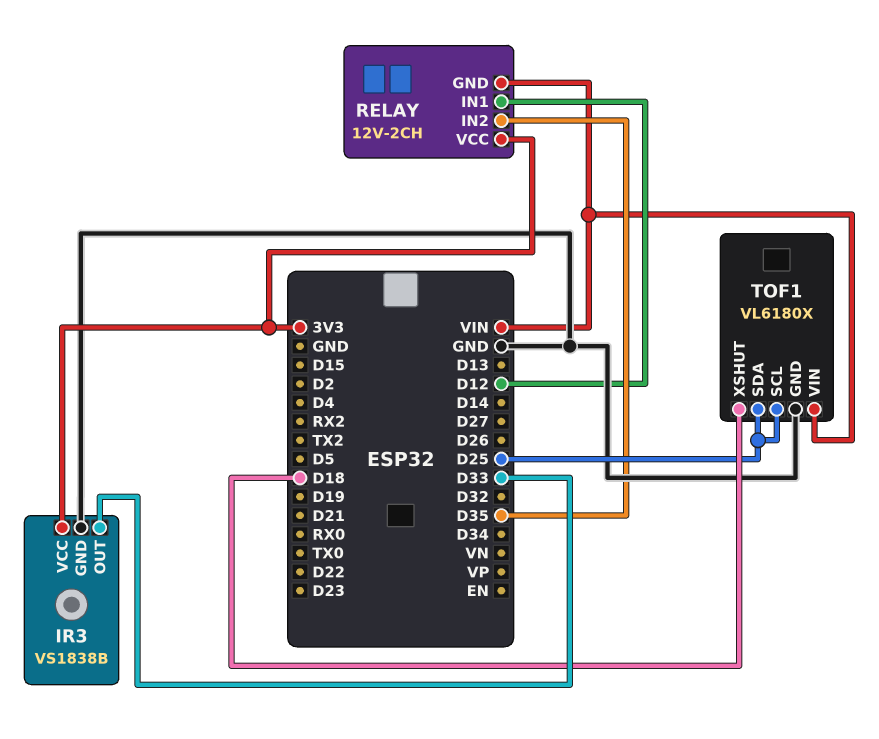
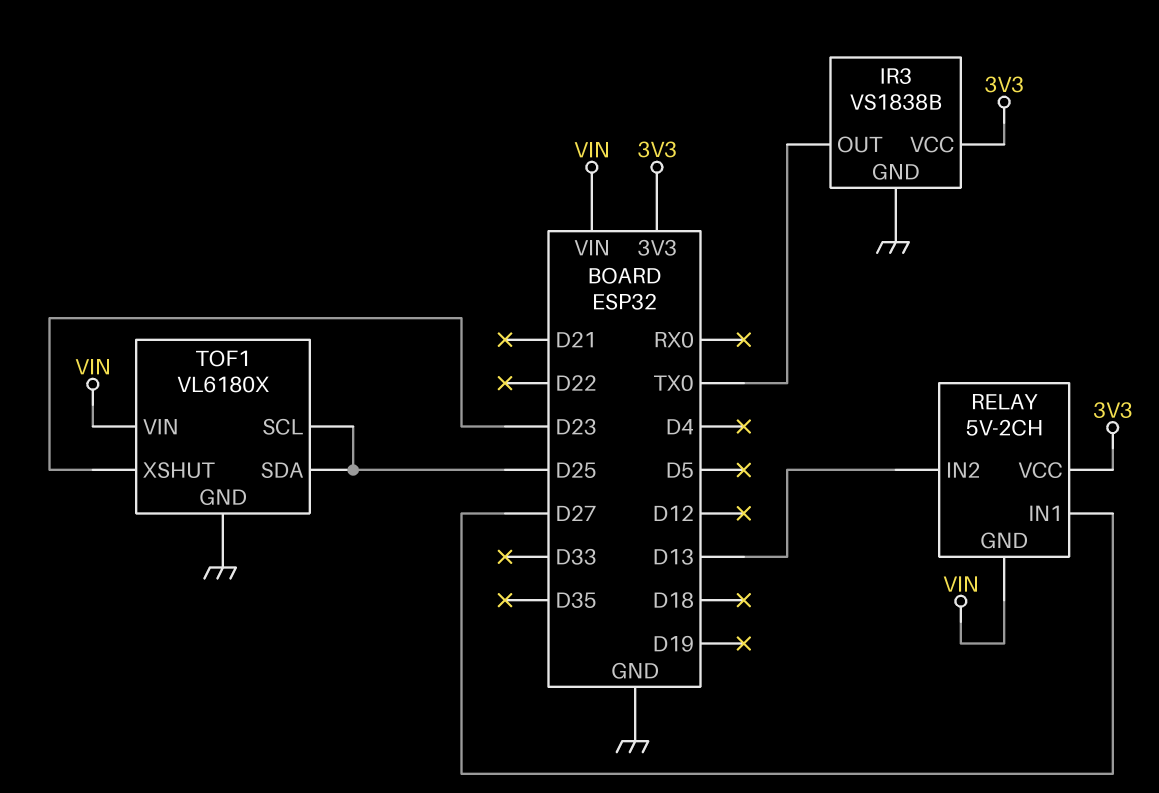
IR3 pin OUT: D33 -> TX0
RELAY: 12V-2CH -> 5V-2CH
RELAY pin IN1: D12 -> D27
RELAY pin IN2: D35 -> D13
TOF1 pin XSHUT: D18 -> D23

